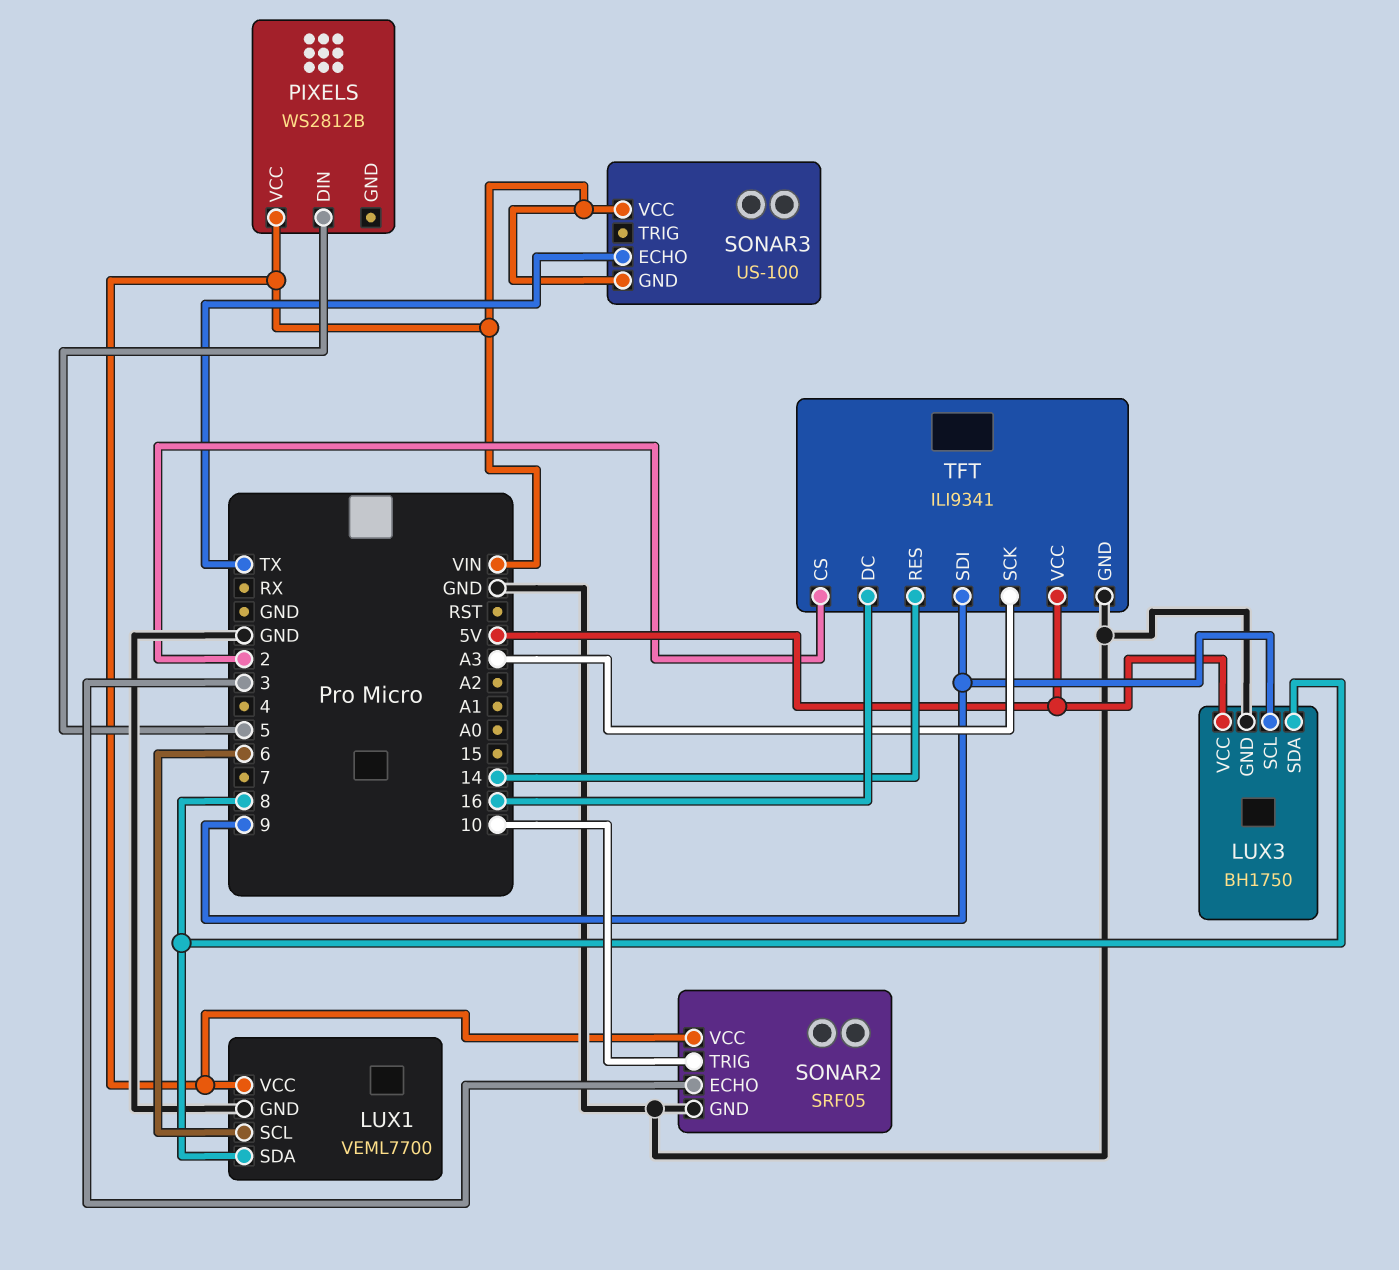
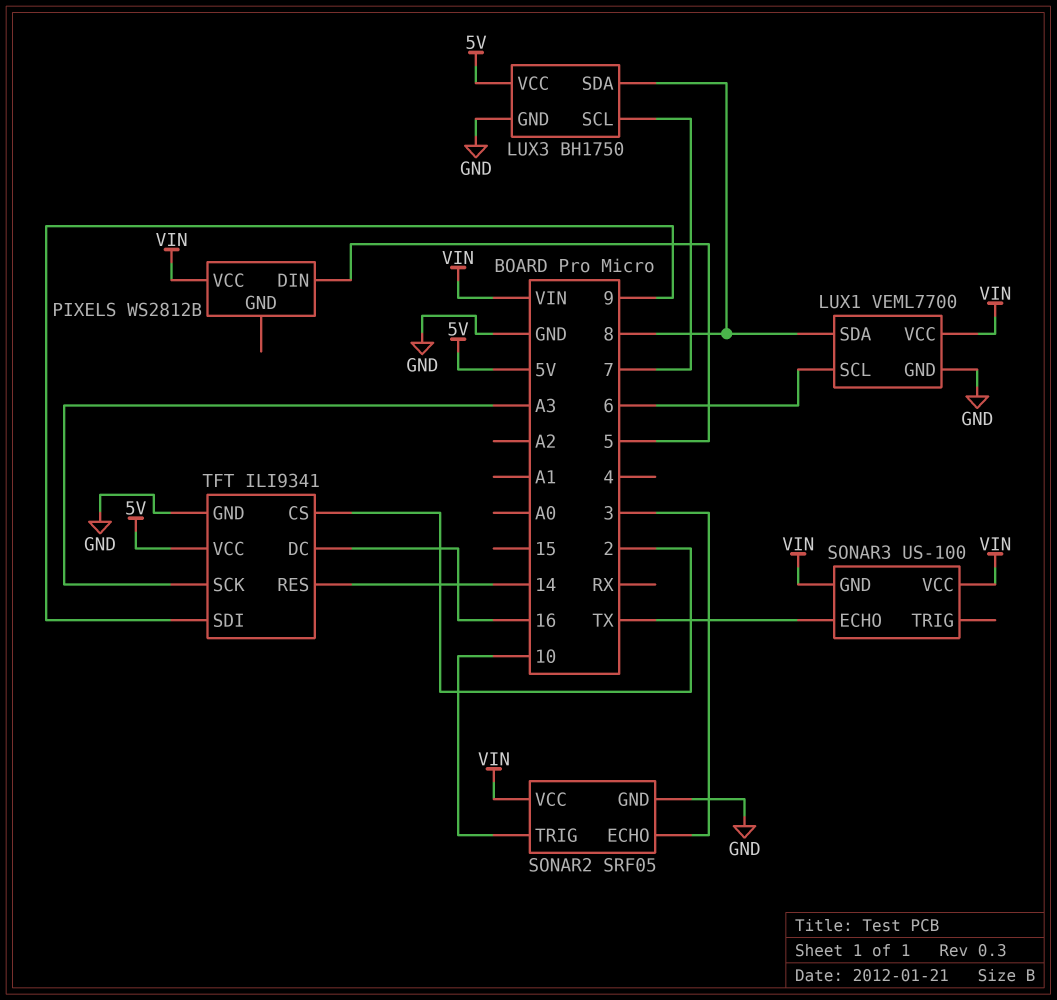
LUX3 pin SCL: 9 -> 7

